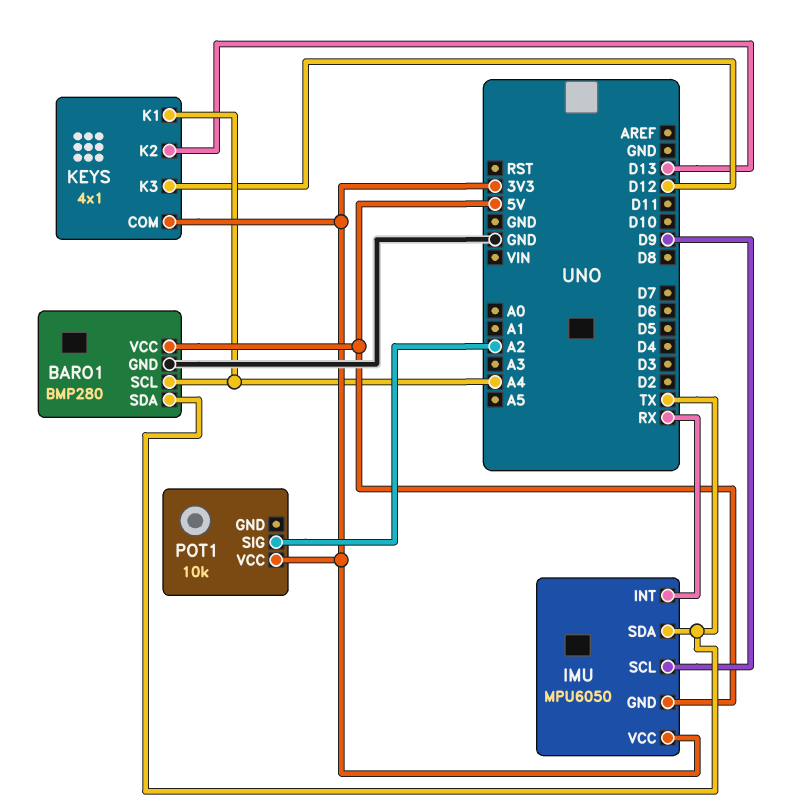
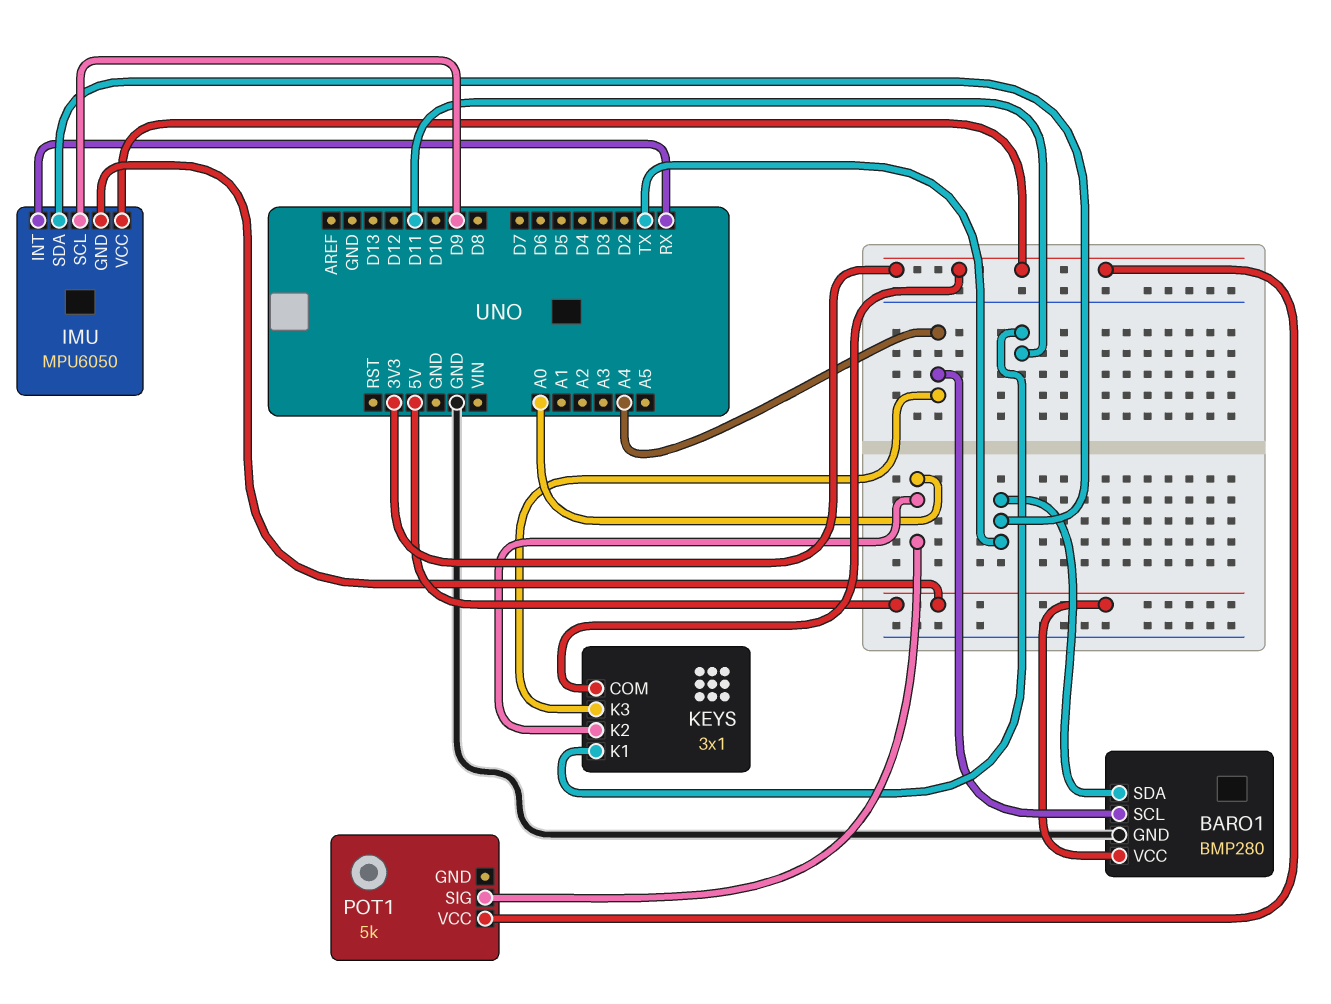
KEYS: 4x1 -> 3x1
KEYS pin K1: A4 -> D11
KEYS pin K2: D13 -> A0
KEYS pin K3: D12 -> A4
POT1: 10k -> 5k
POT1 pin SIG: A2 -> A0

